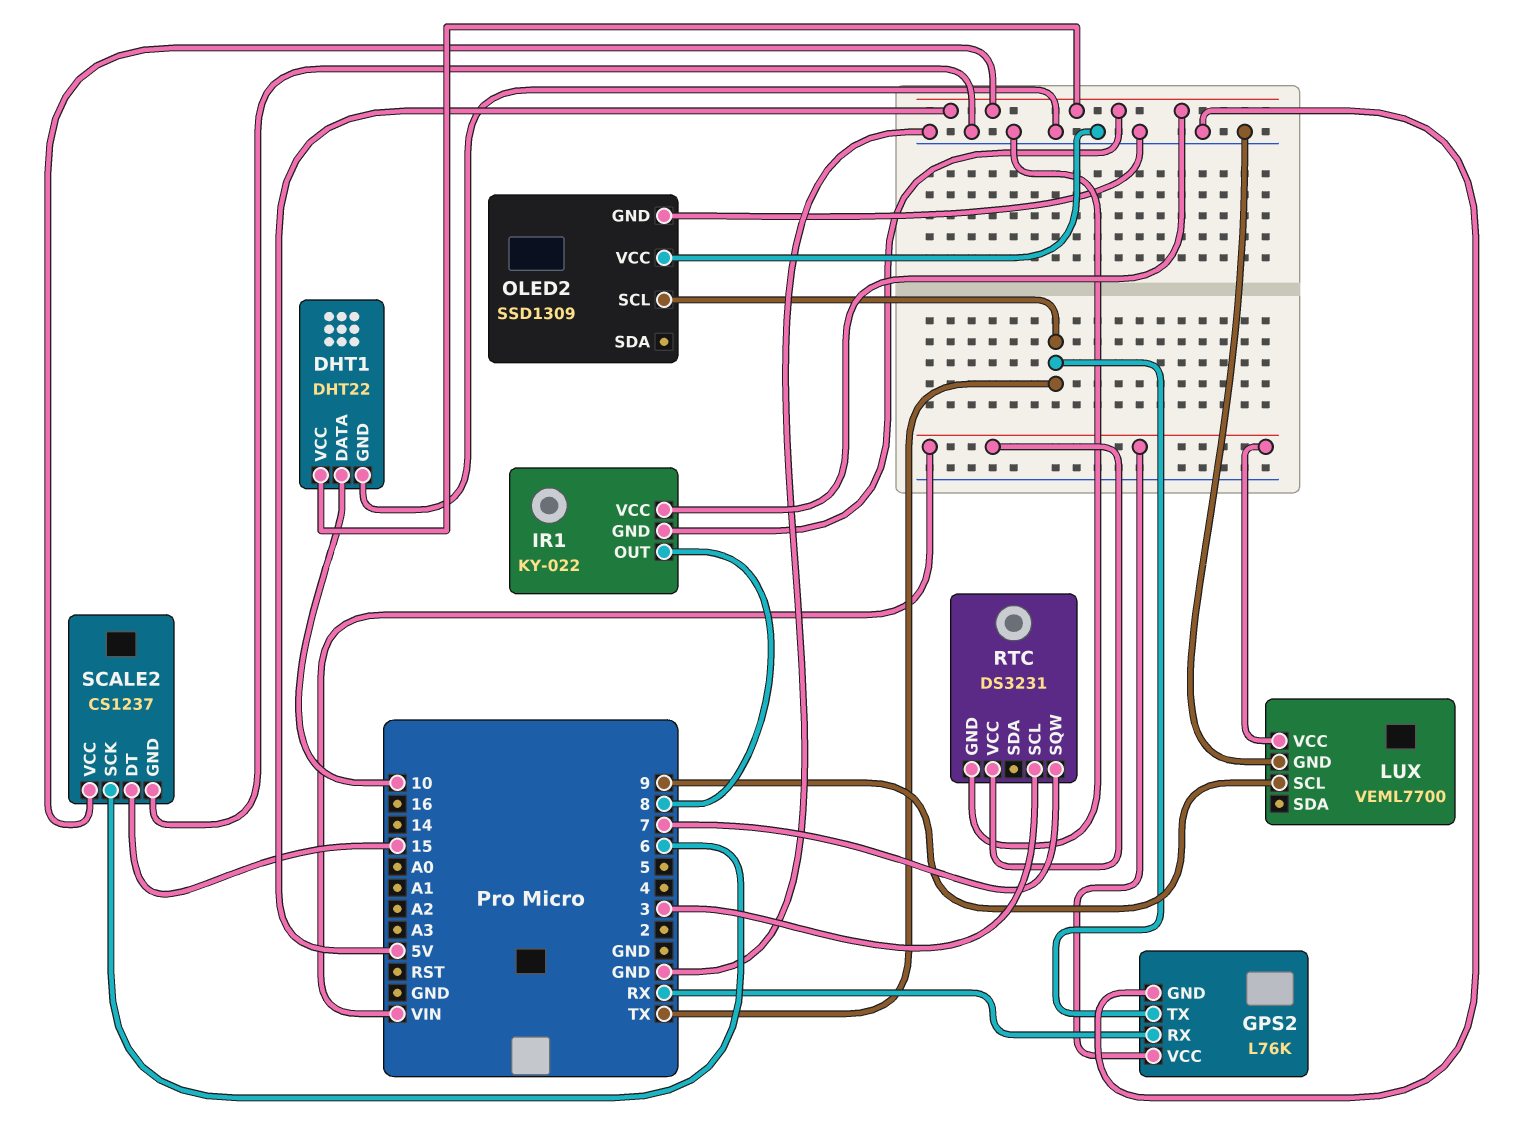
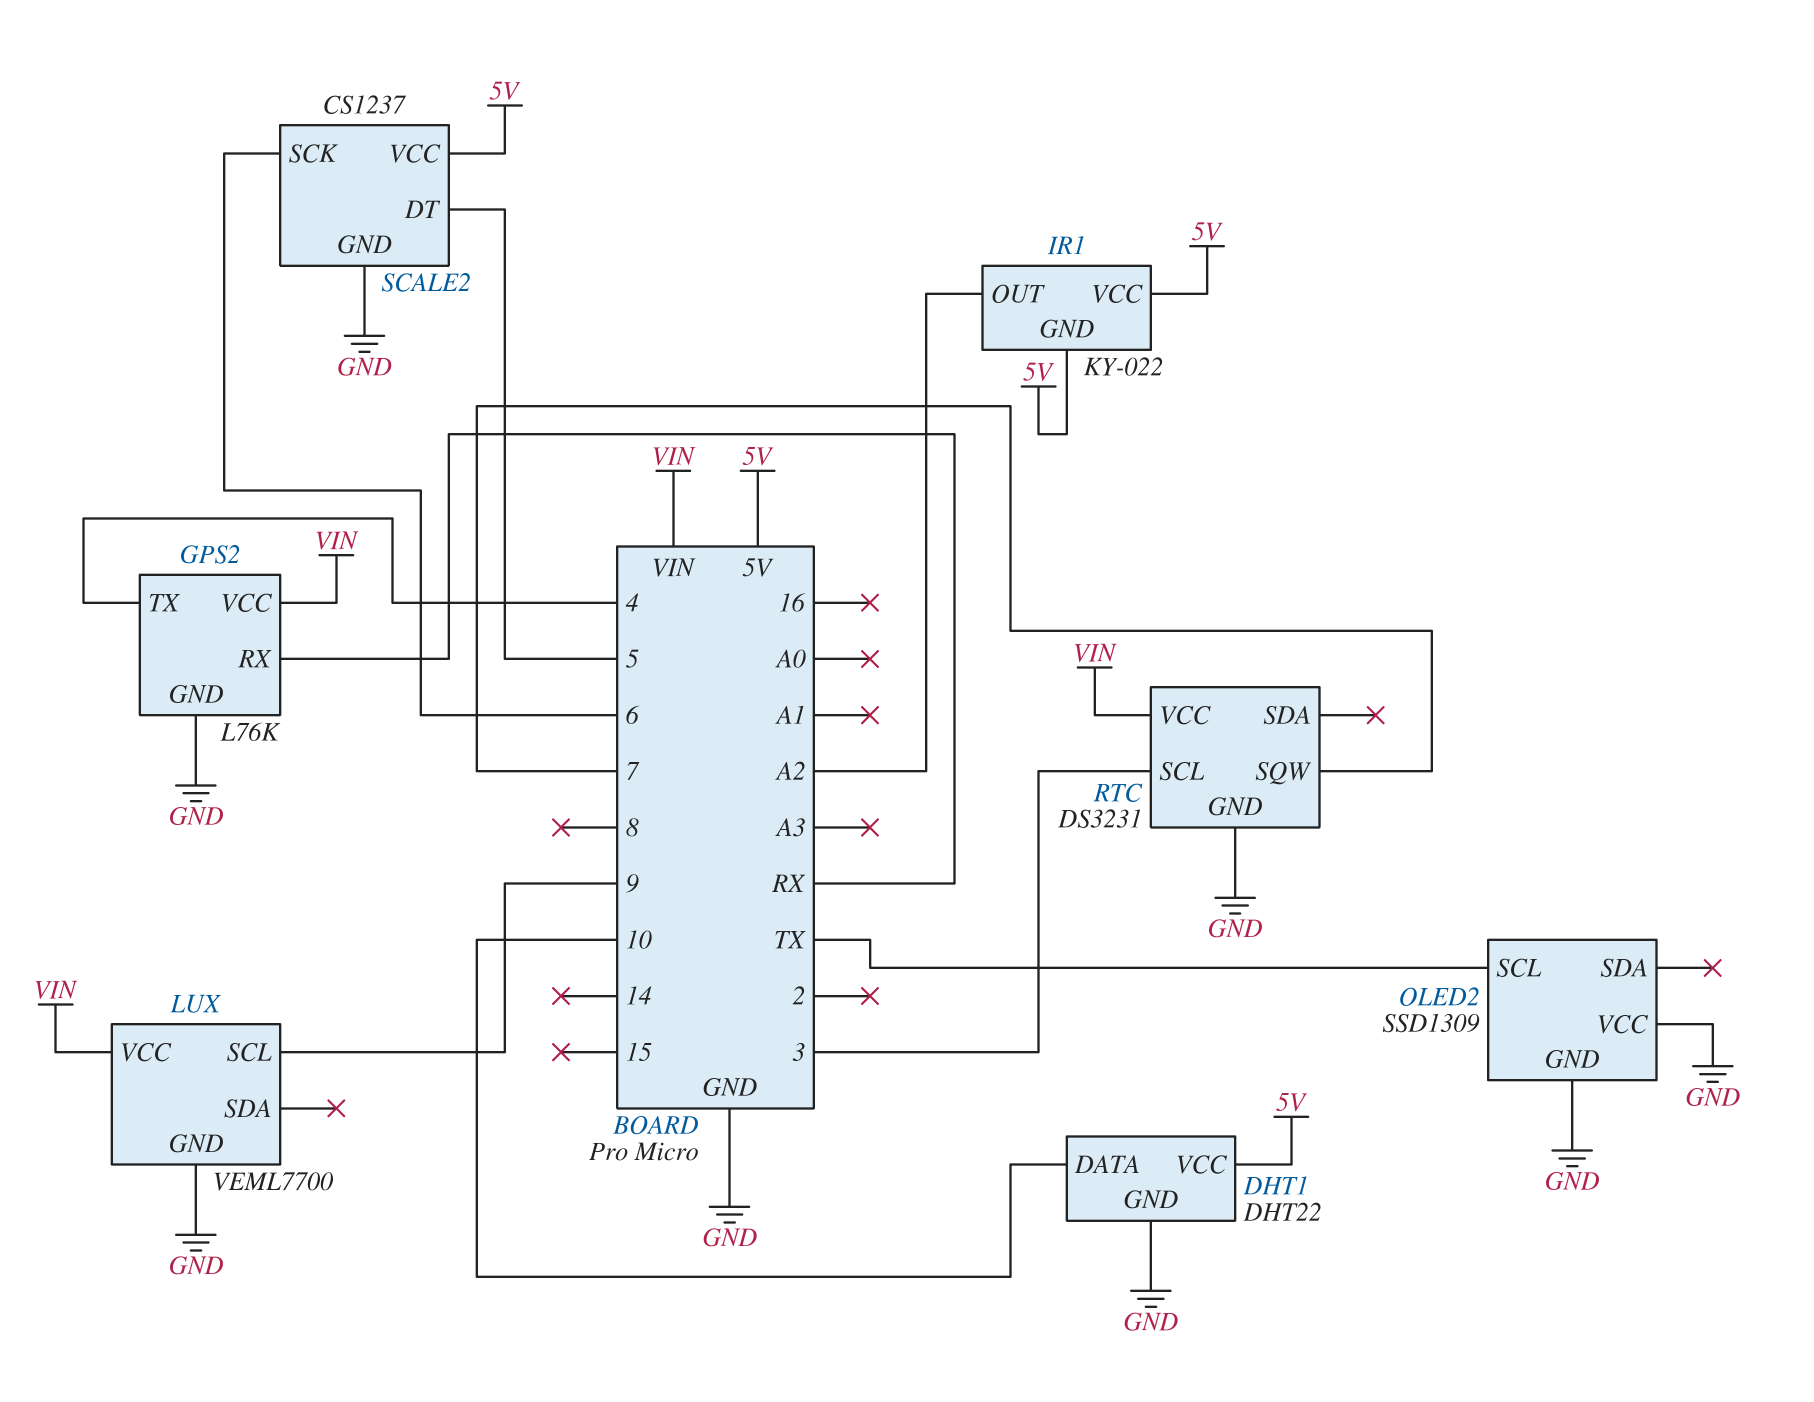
GPS2 pin TX: TX -> 4
IR1 pin OUT: 8 -> A2
SCALE2 pin DT: 15 -> 5

